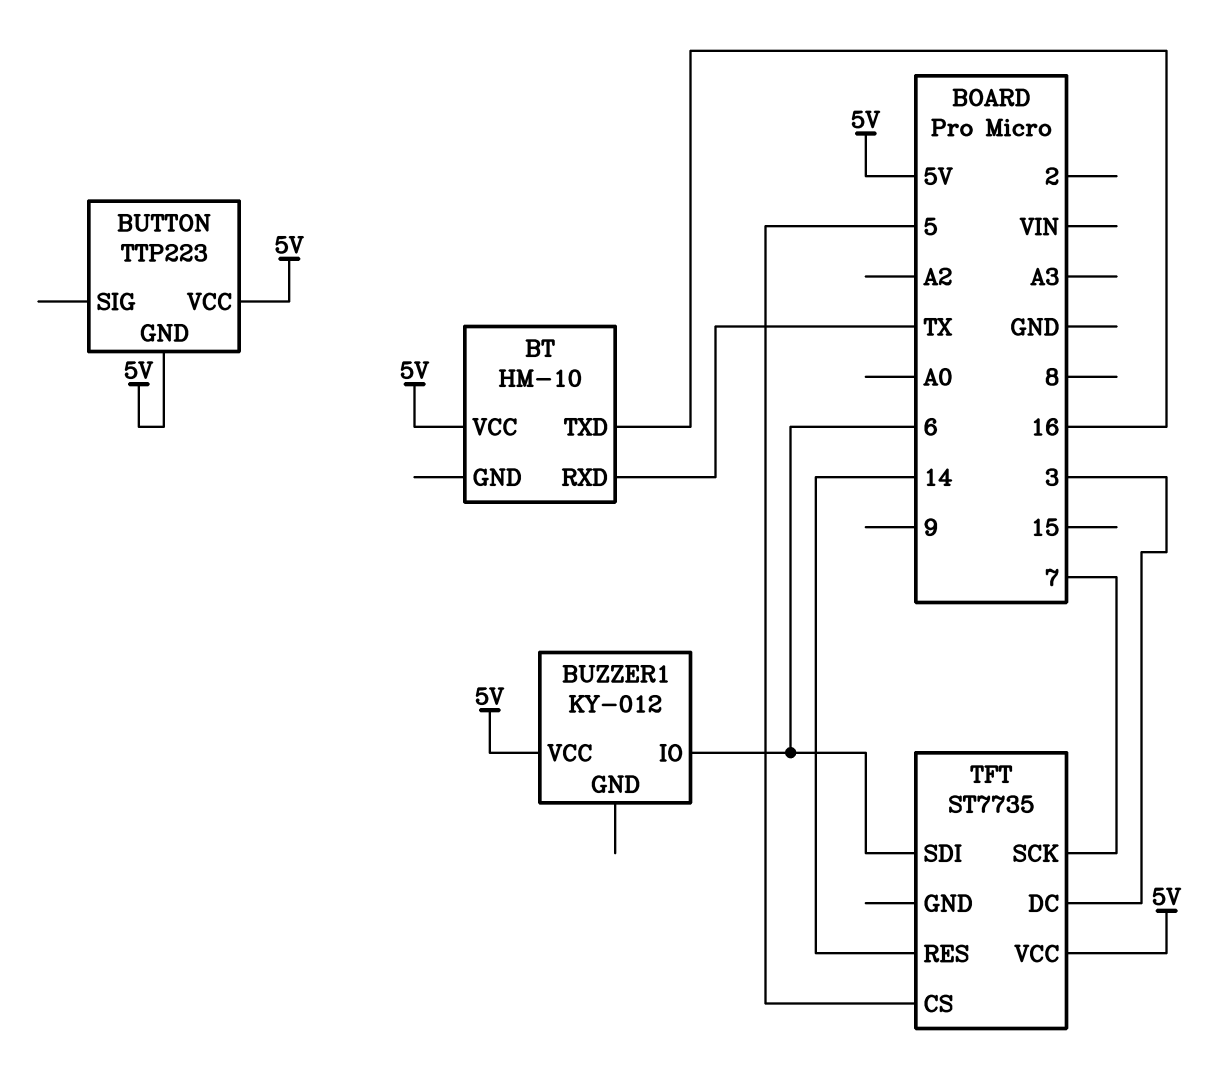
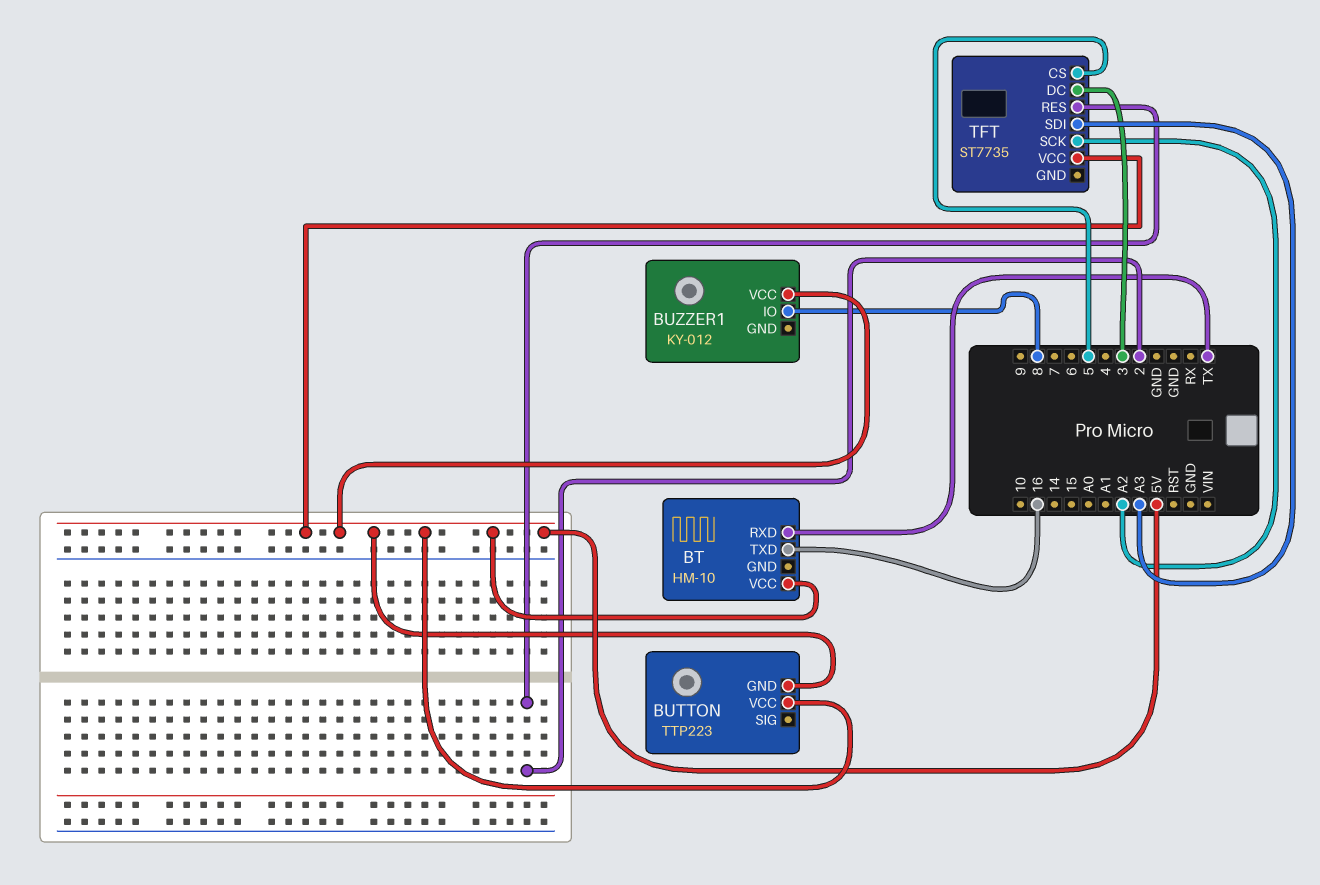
BUZZER1 pin IO: 6 -> 8
TFT pin RES: 14 -> 2
TFT pin SCK: 7 -> A2
TFT pin SDI: 6 -> A3

